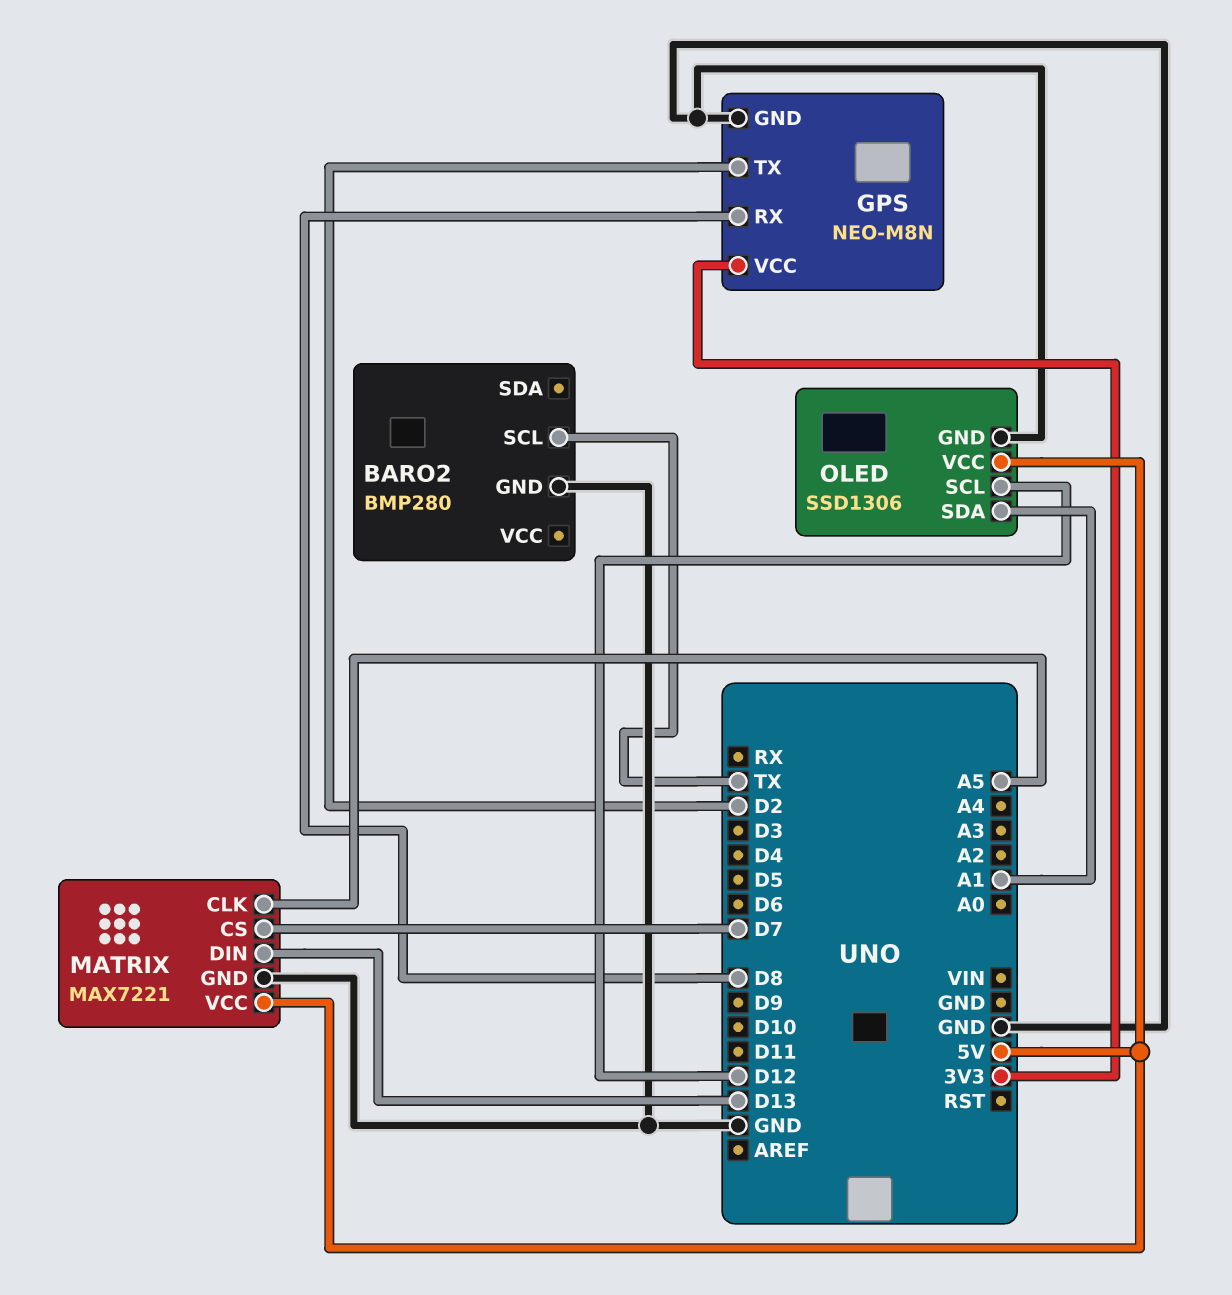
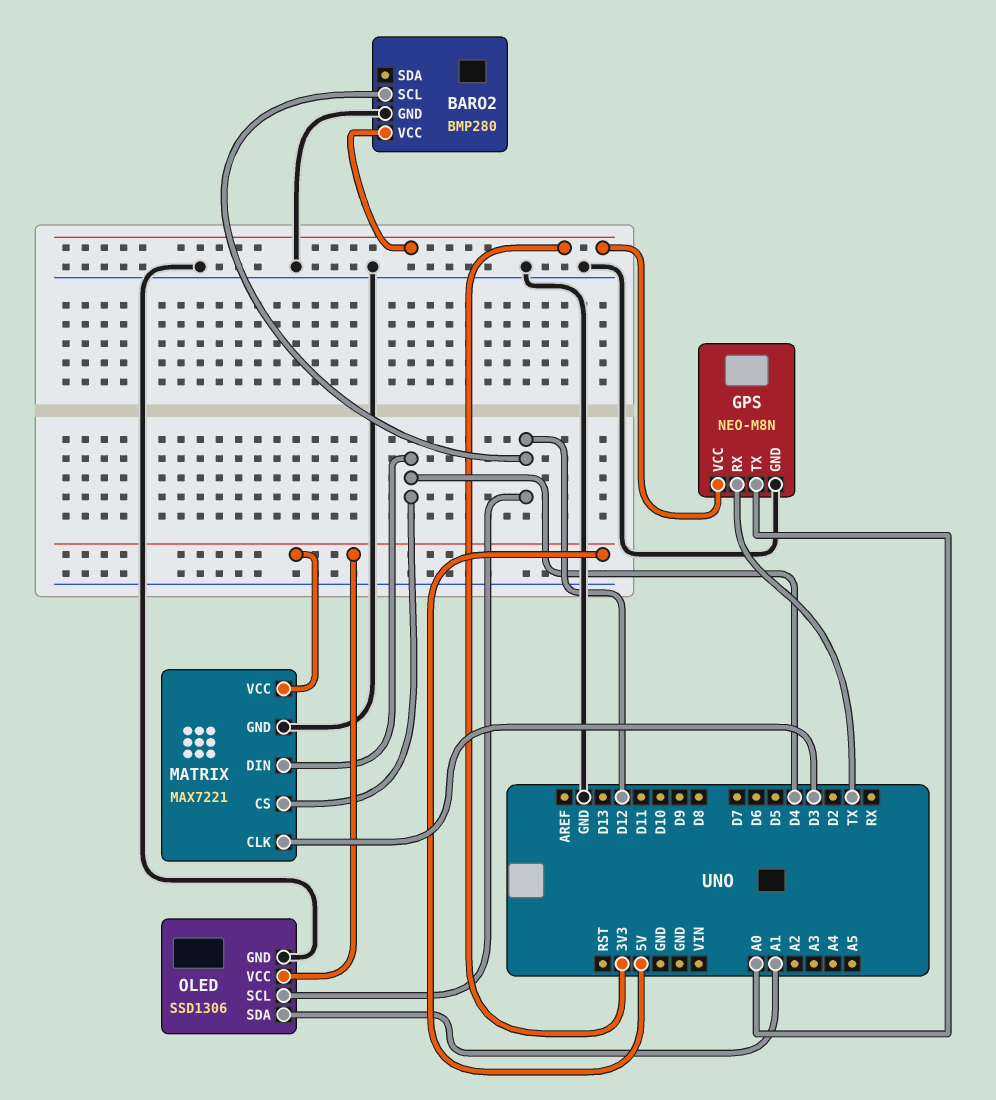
BARO2 pin SCL: TX -> D12
BARO2 pin VCC: none -> 3V3
GPS pin RX: D8 -> TX
GPS pin TX: D2 -> A0
MATRIX pin CLK: A5 -> D3
MATRIX pin CS: D7 -> D4
MATRIX pin DIN: D13 -> D4

